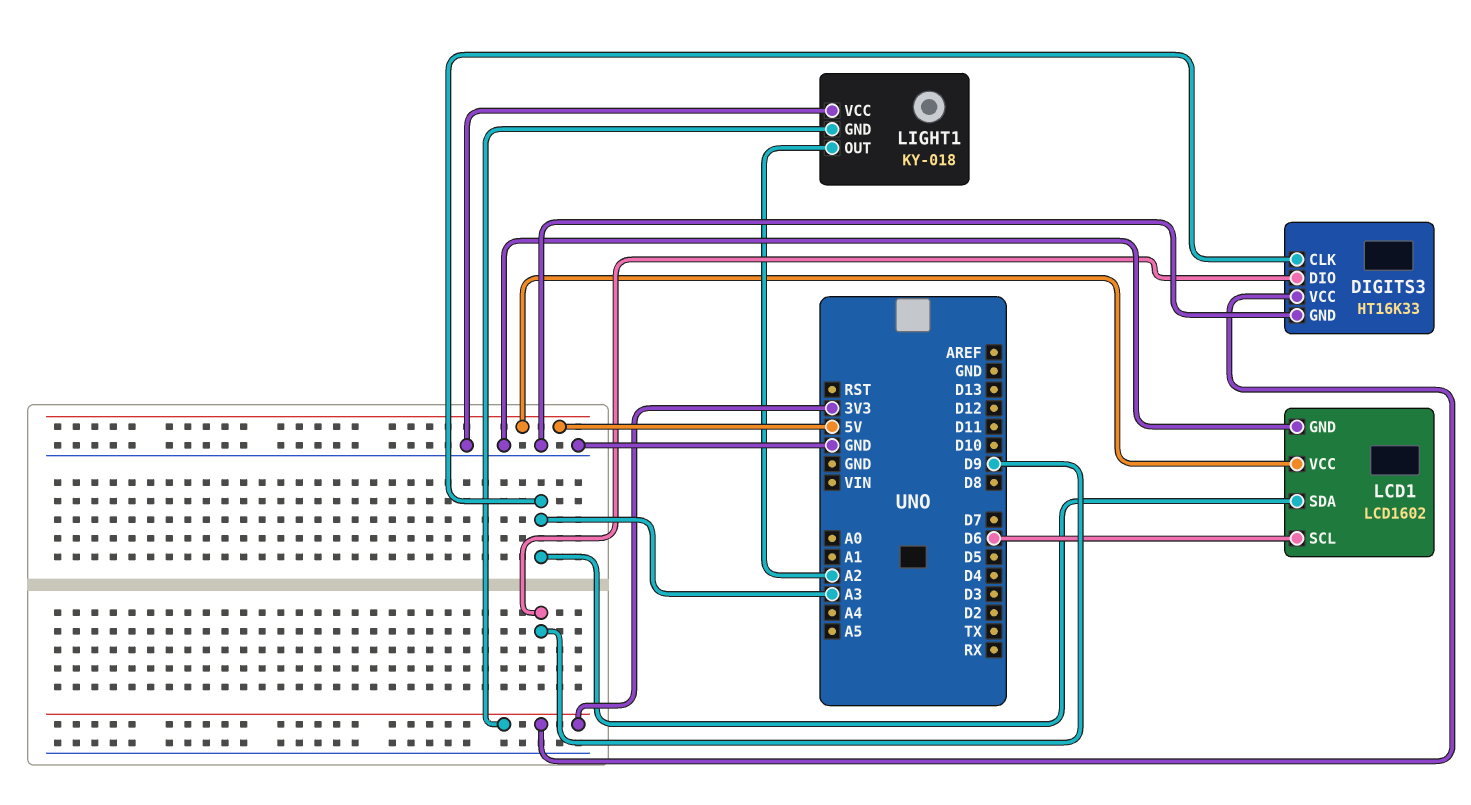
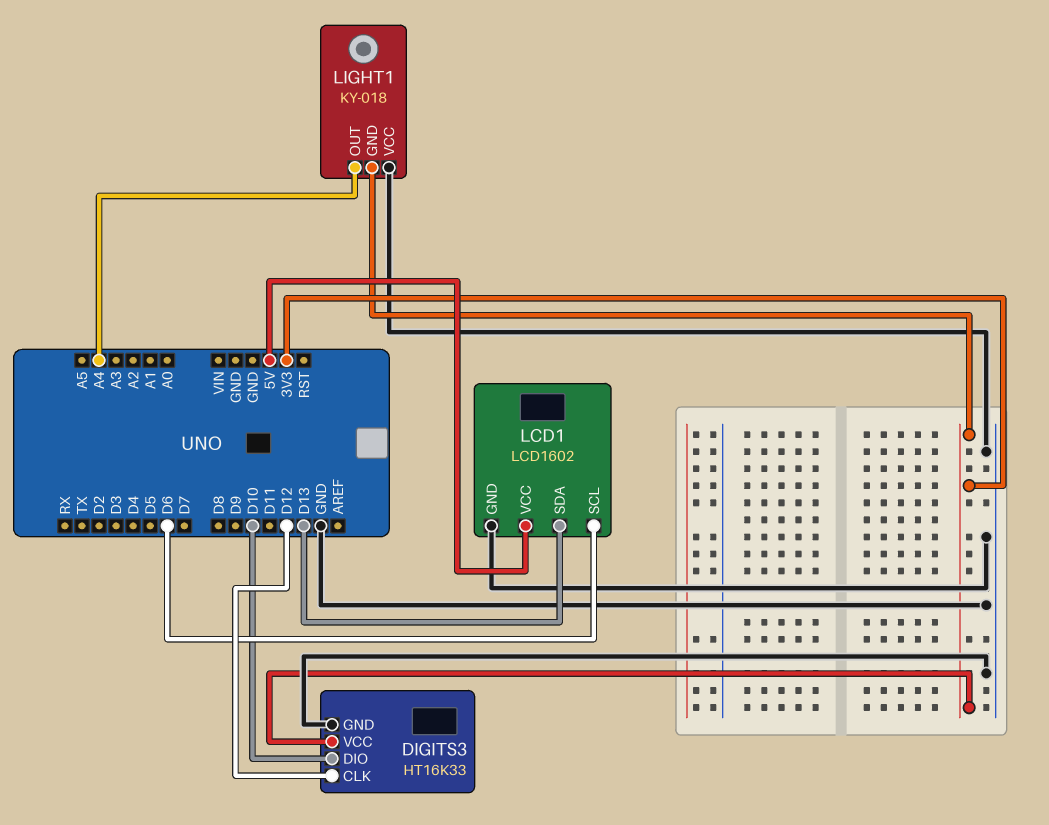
DIGITS3 pin CLK: A3 -> D12
DIGITS3 pin DIO: D9 -> D10
LCD1 pin SDA: A3 -> D13
LIGHT1 pin OUT: A2 -> A4

